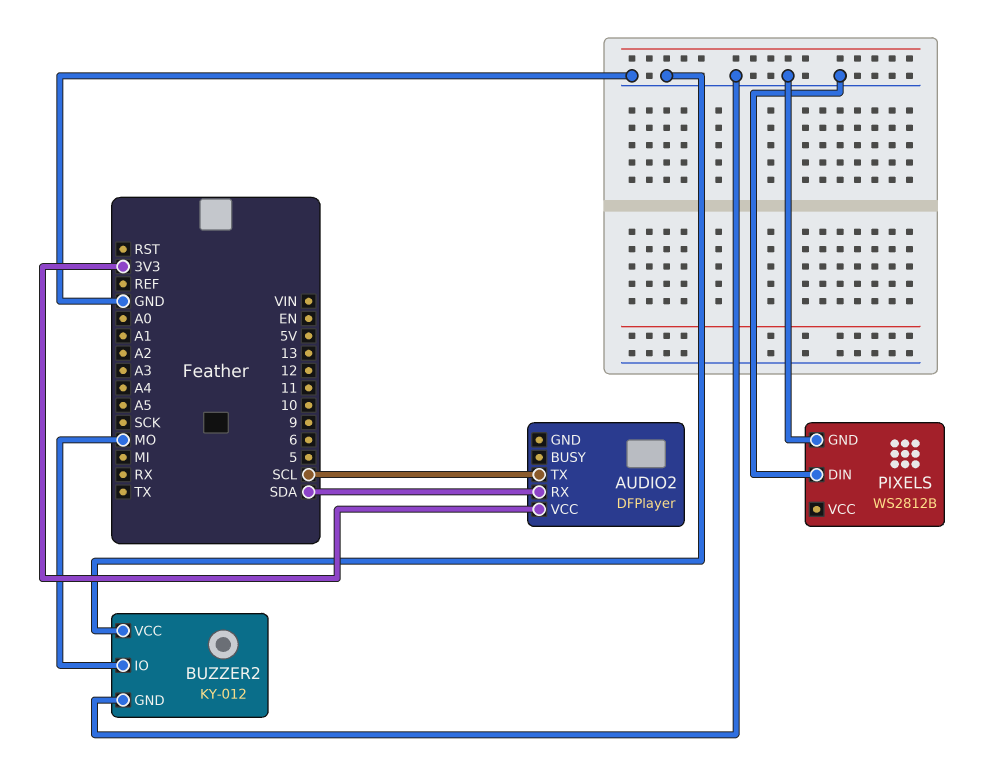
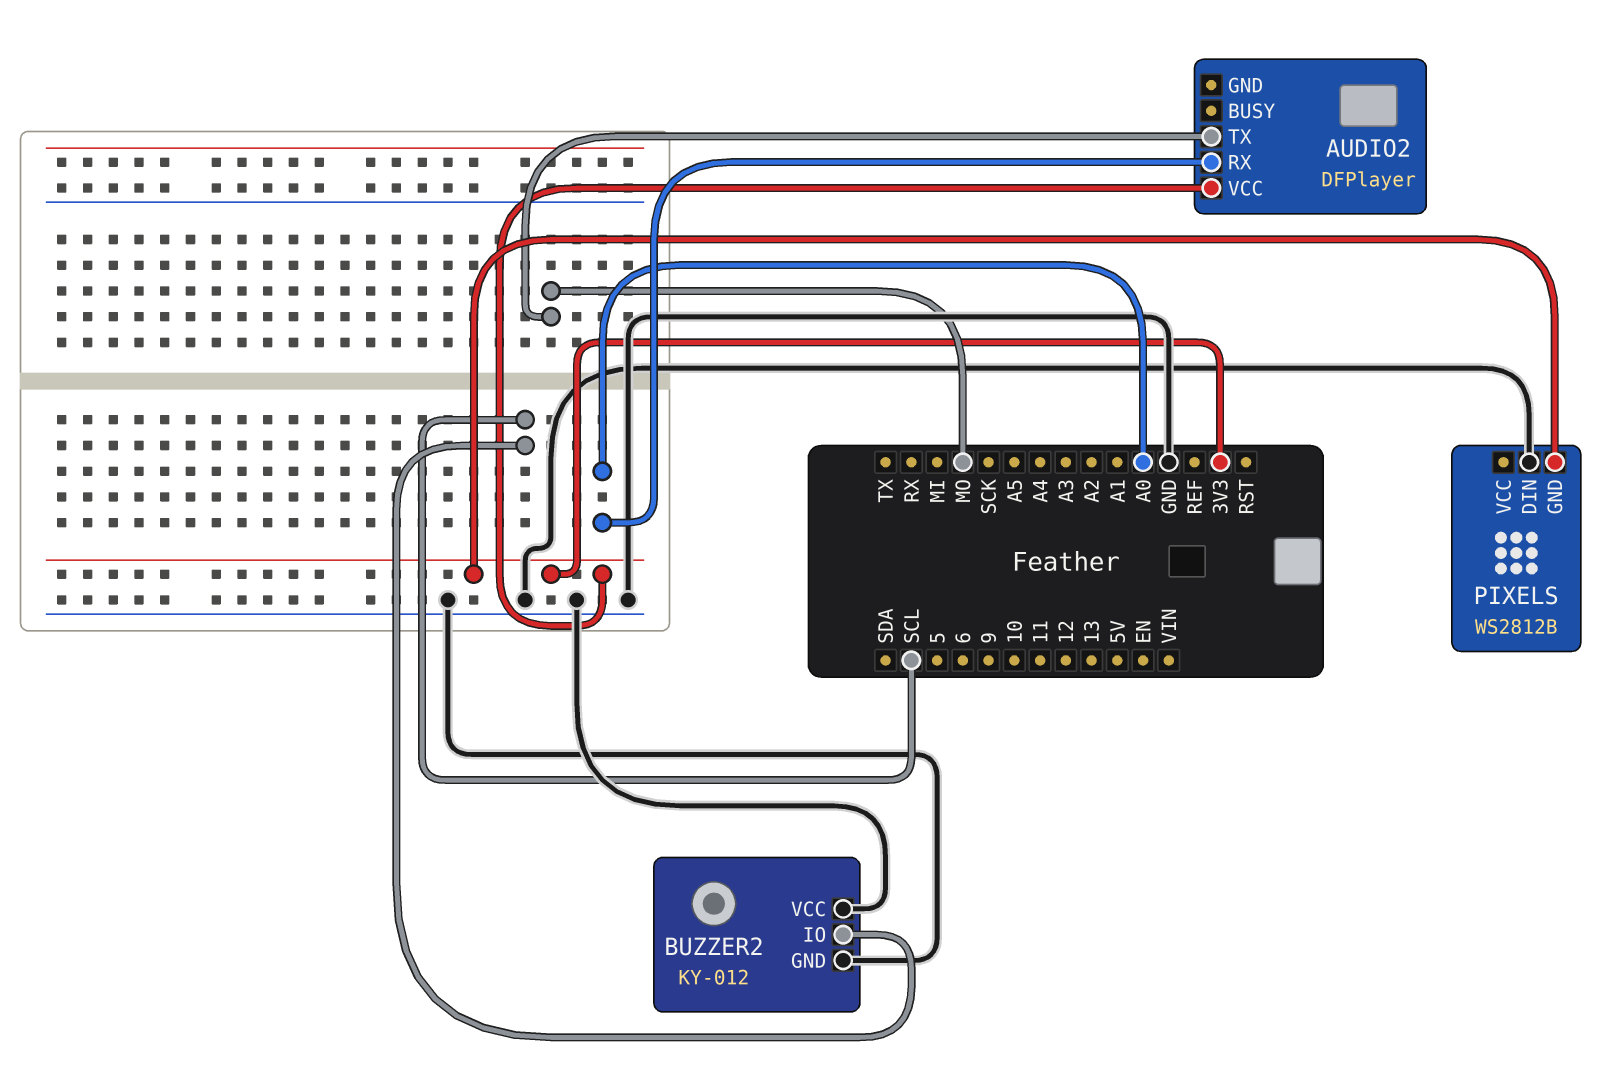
AUDIO2 pin RX: SDA -> A0
AUDIO2 pin TX: SCL -> MO
BUZZER2 pin IO: MO -> SCL
PIXELS pin GND: GND -> 3V3

